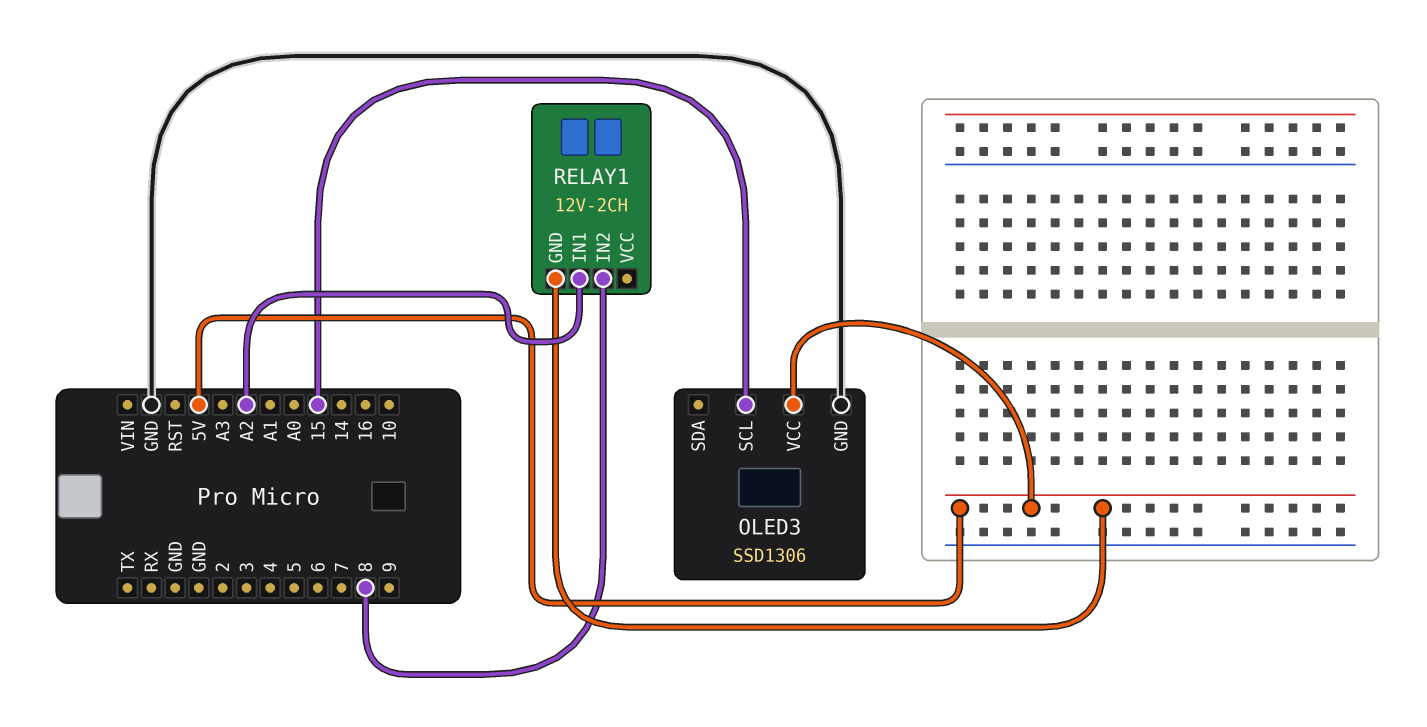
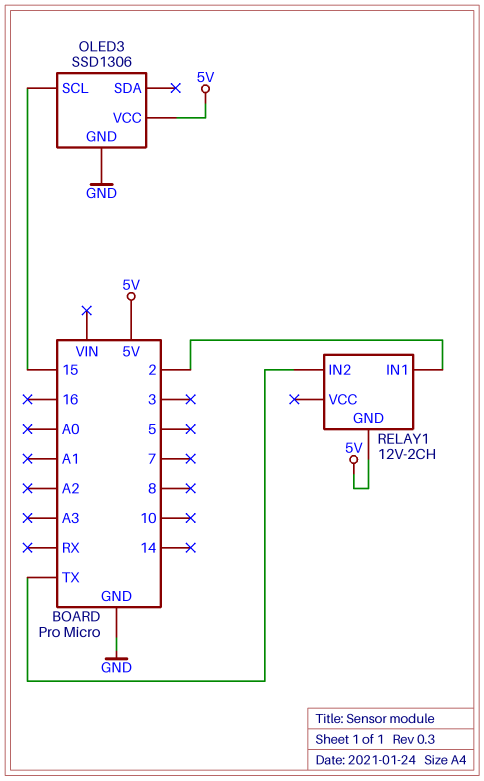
RELAY1 pin IN1: A2 -> 2
RELAY1 pin IN2: 8 -> TX

